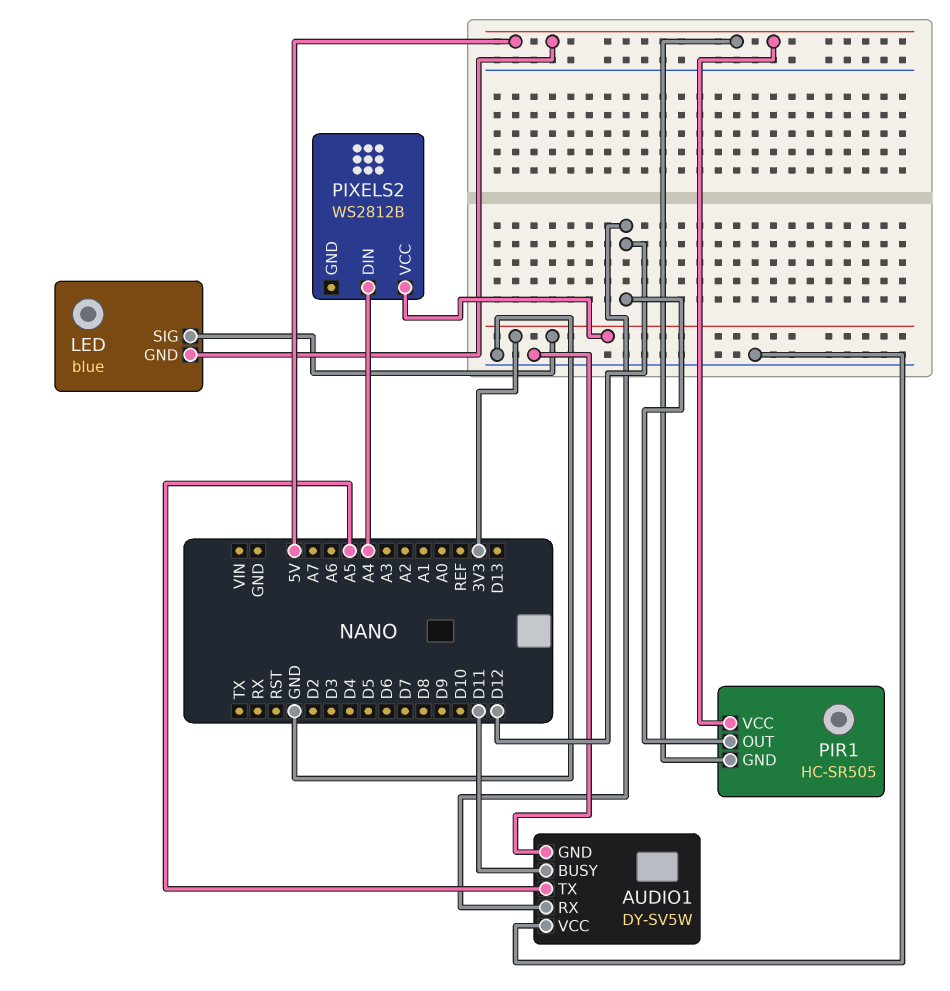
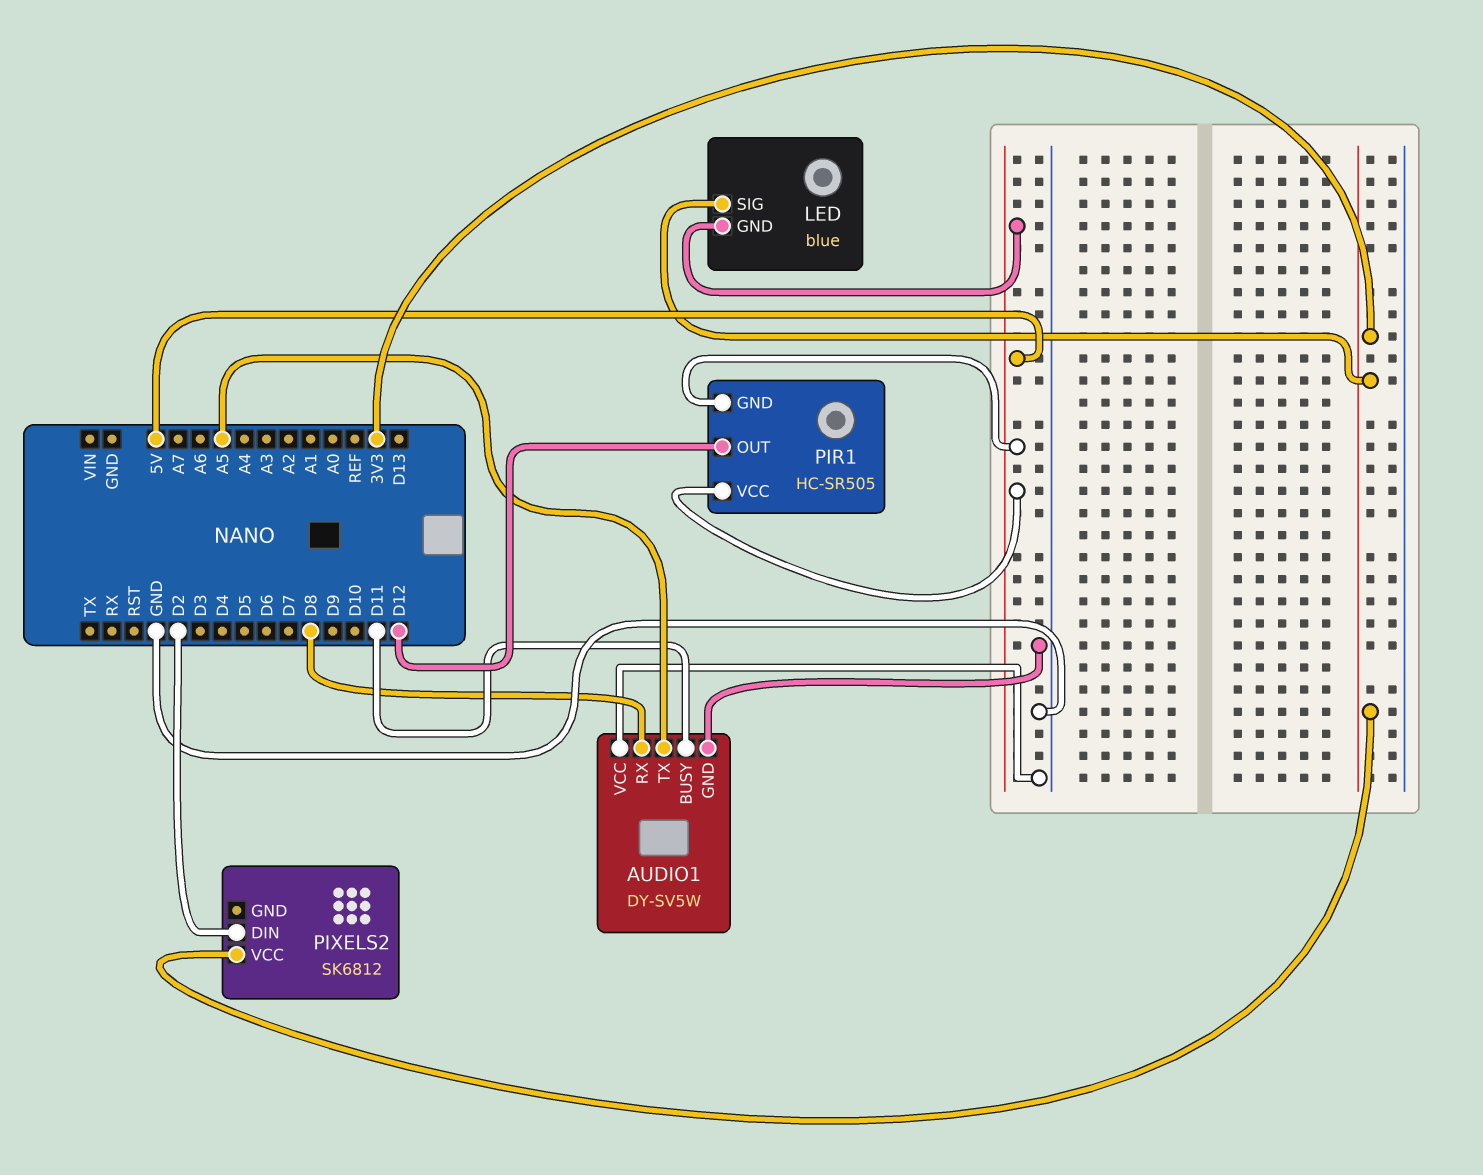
AUDIO1 pin RX: D12 -> D8
PIXELS2: WS2812B -> SK6812
PIXELS2 pin DIN: A4 -> D2

